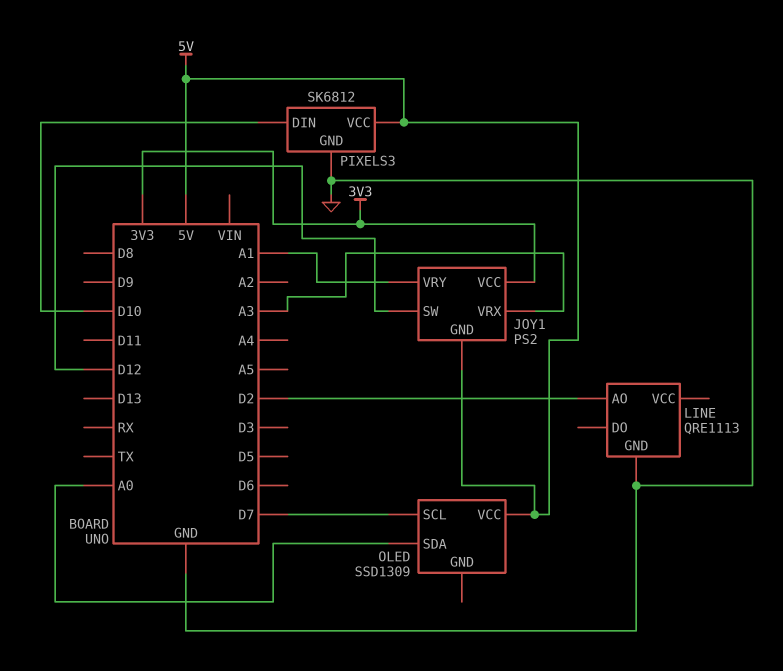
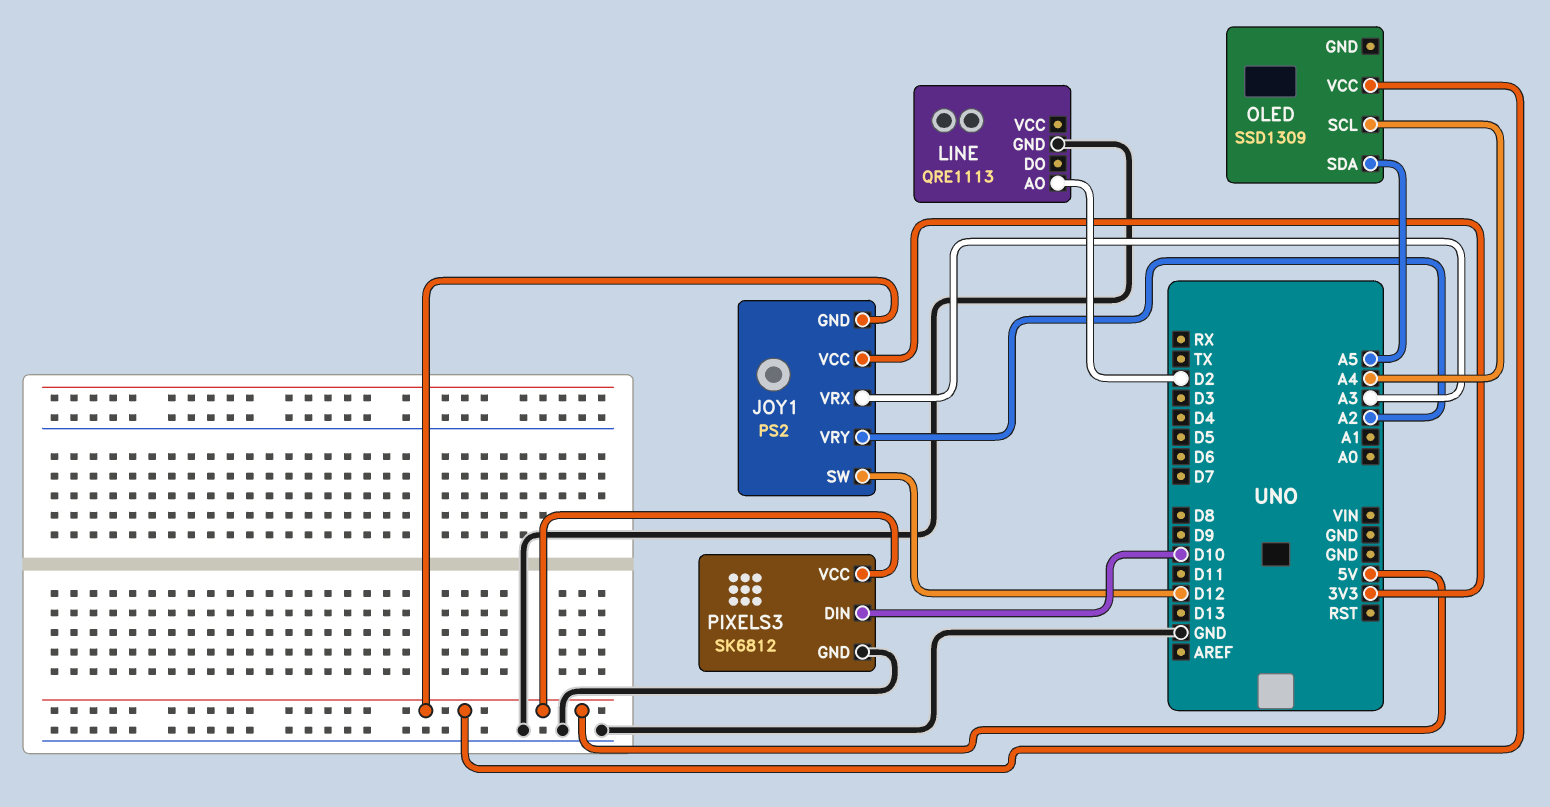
JOY1 pin VRY: A1 -> A2
OLED pin SCL: D7 -> A4
OLED pin SDA: A0 -> A5

